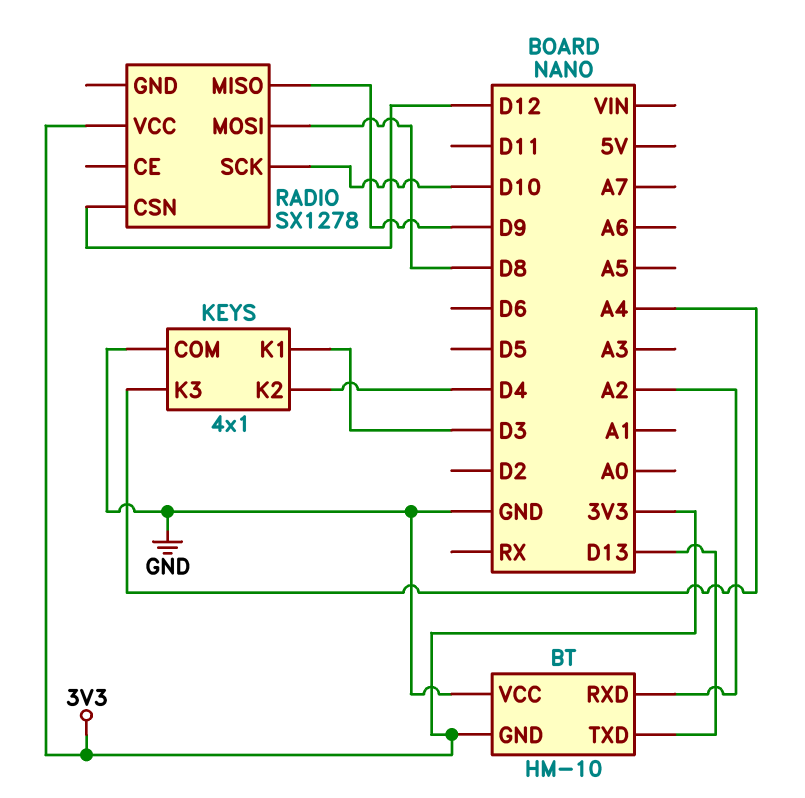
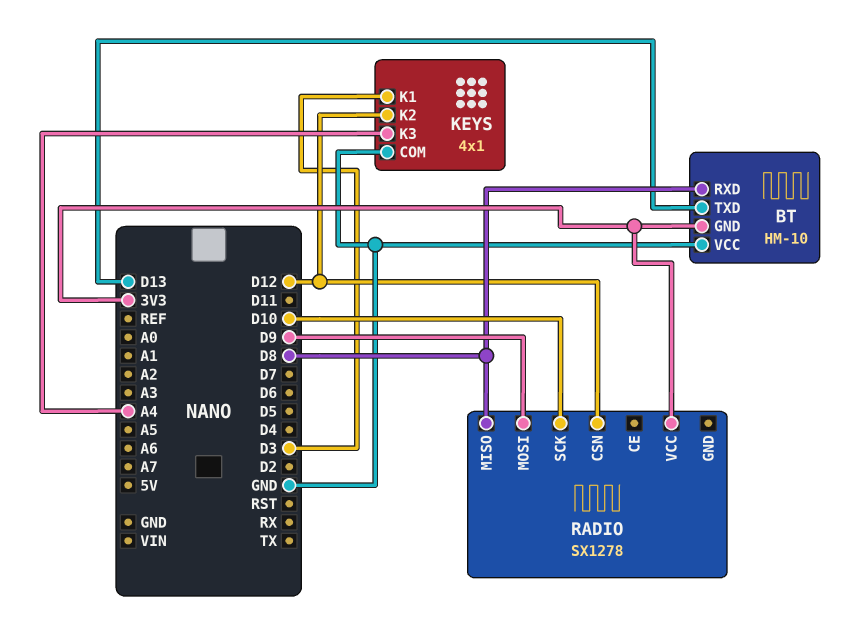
BT pin RXD: A2 -> D8
KEYS pin K2: D4 -> D12
RADIO pin MISO: D9 -> D8
RADIO pin MOSI: D8 -> D9

